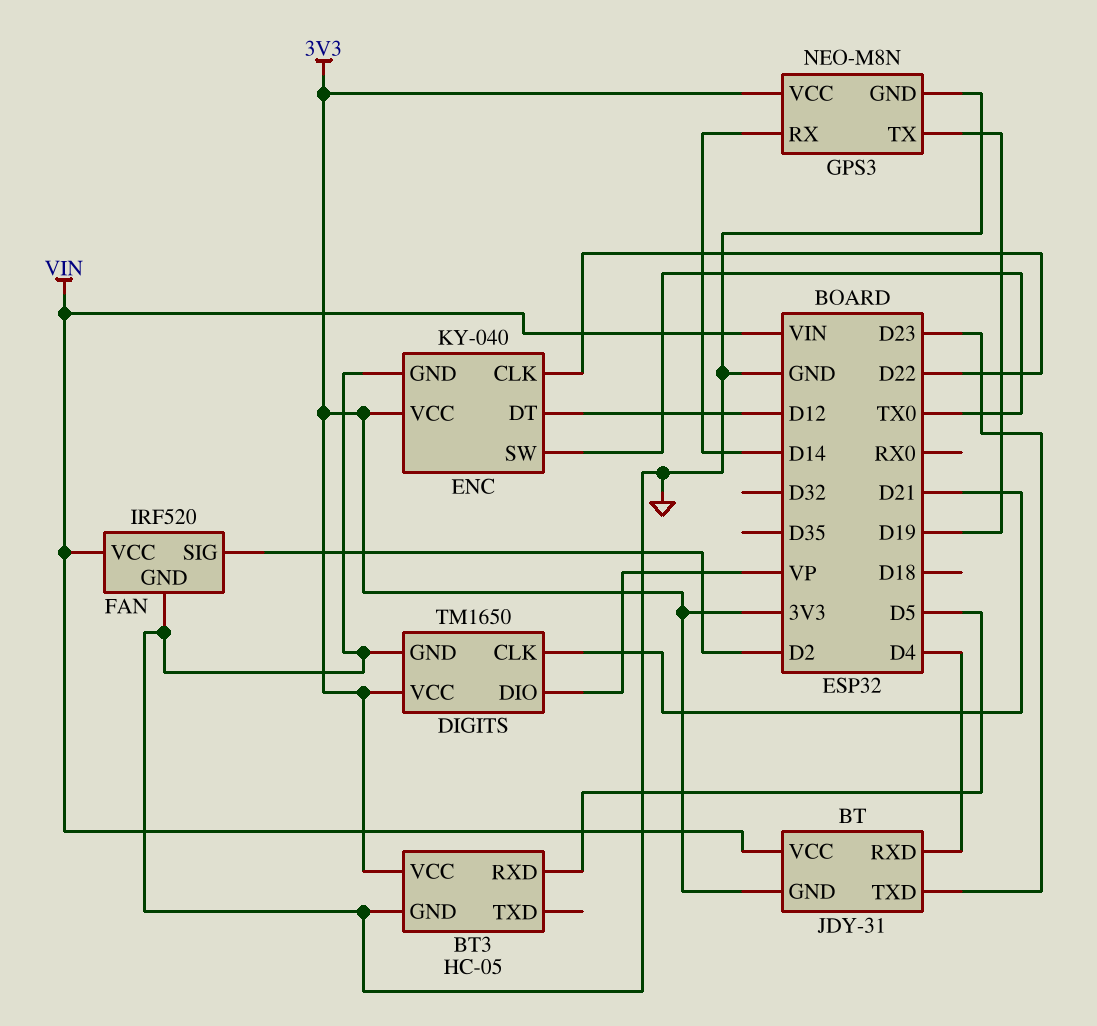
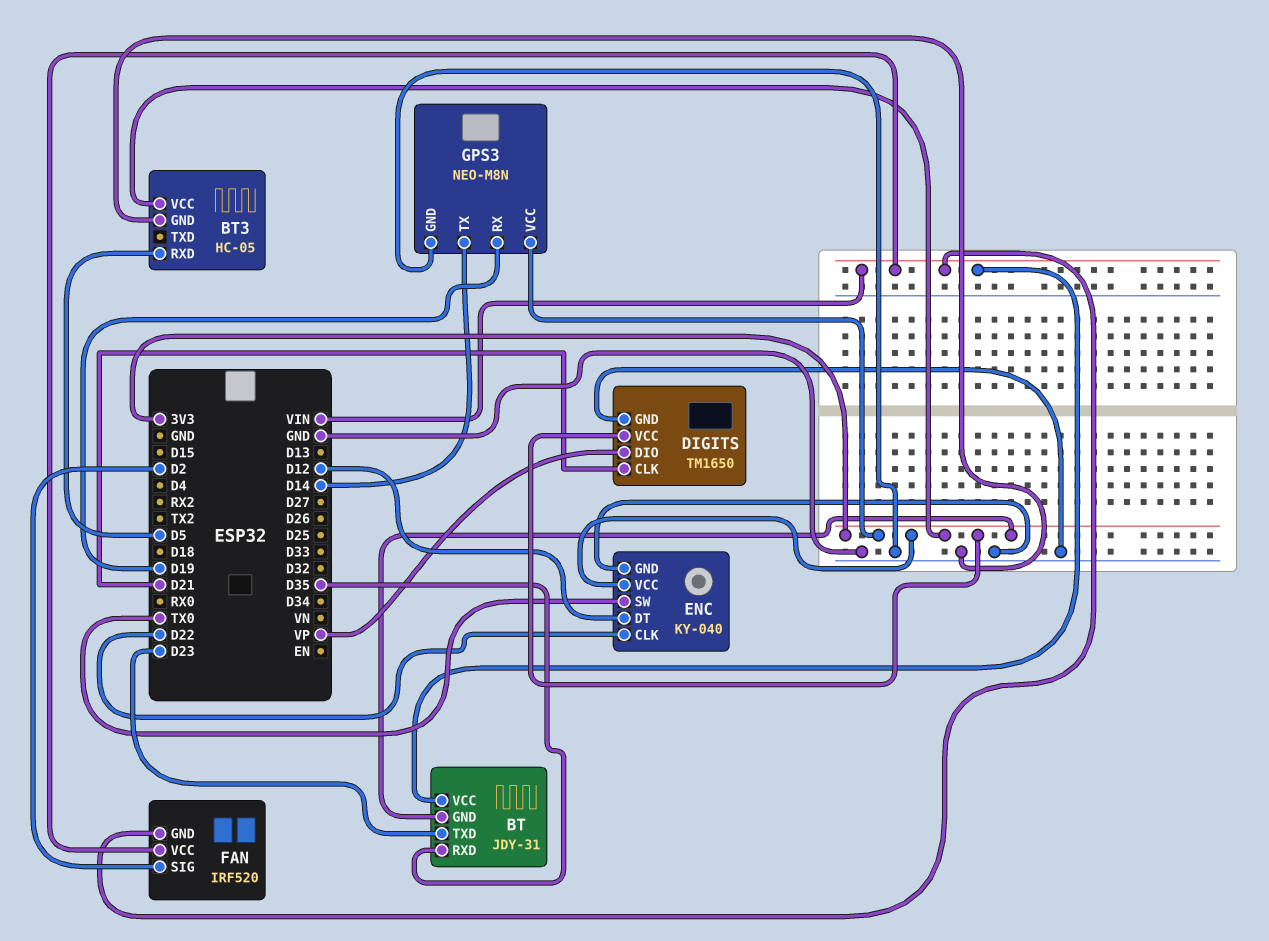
BT pin RXD: D4 -> D35
FAN pin GND: GND -> VIN
GPS3 pin RX: D14 -> D19
GPS3 pin TX: D19 -> D14

